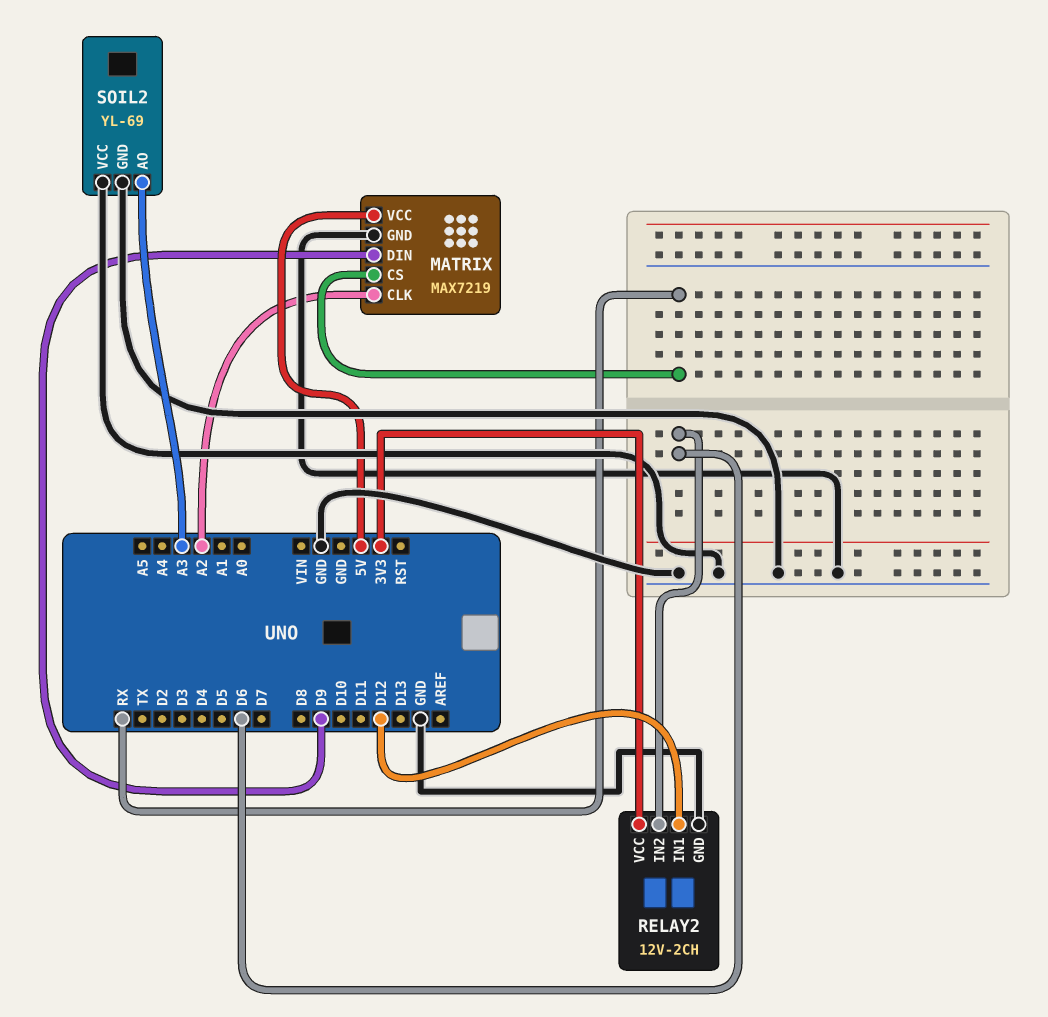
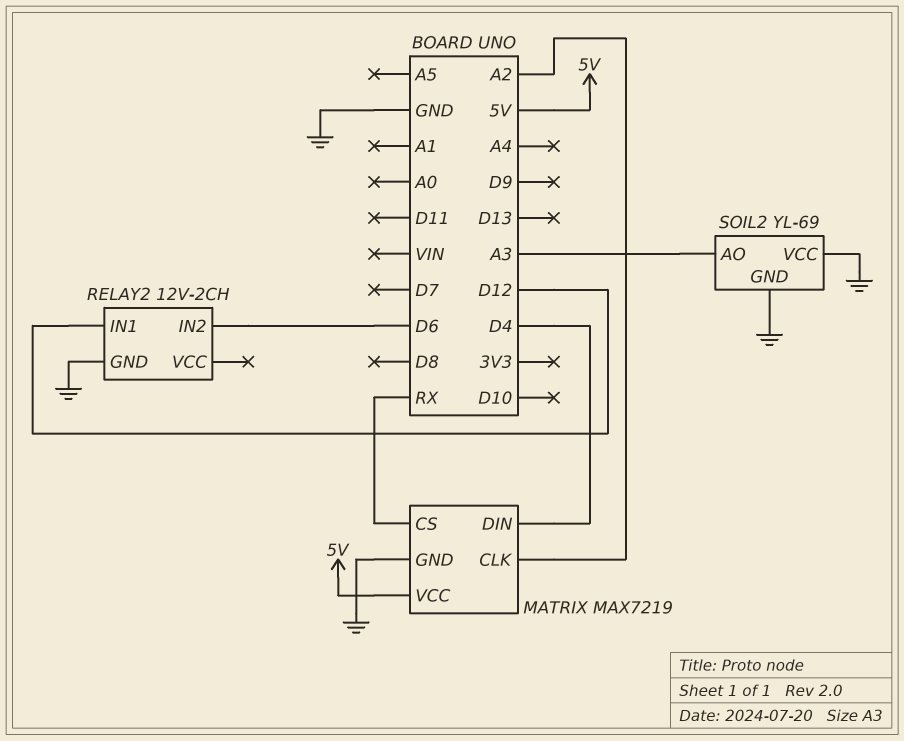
MATRIX pin DIN: D9 -> D4
RELAY2 pin VCC: 3V3 -> none

